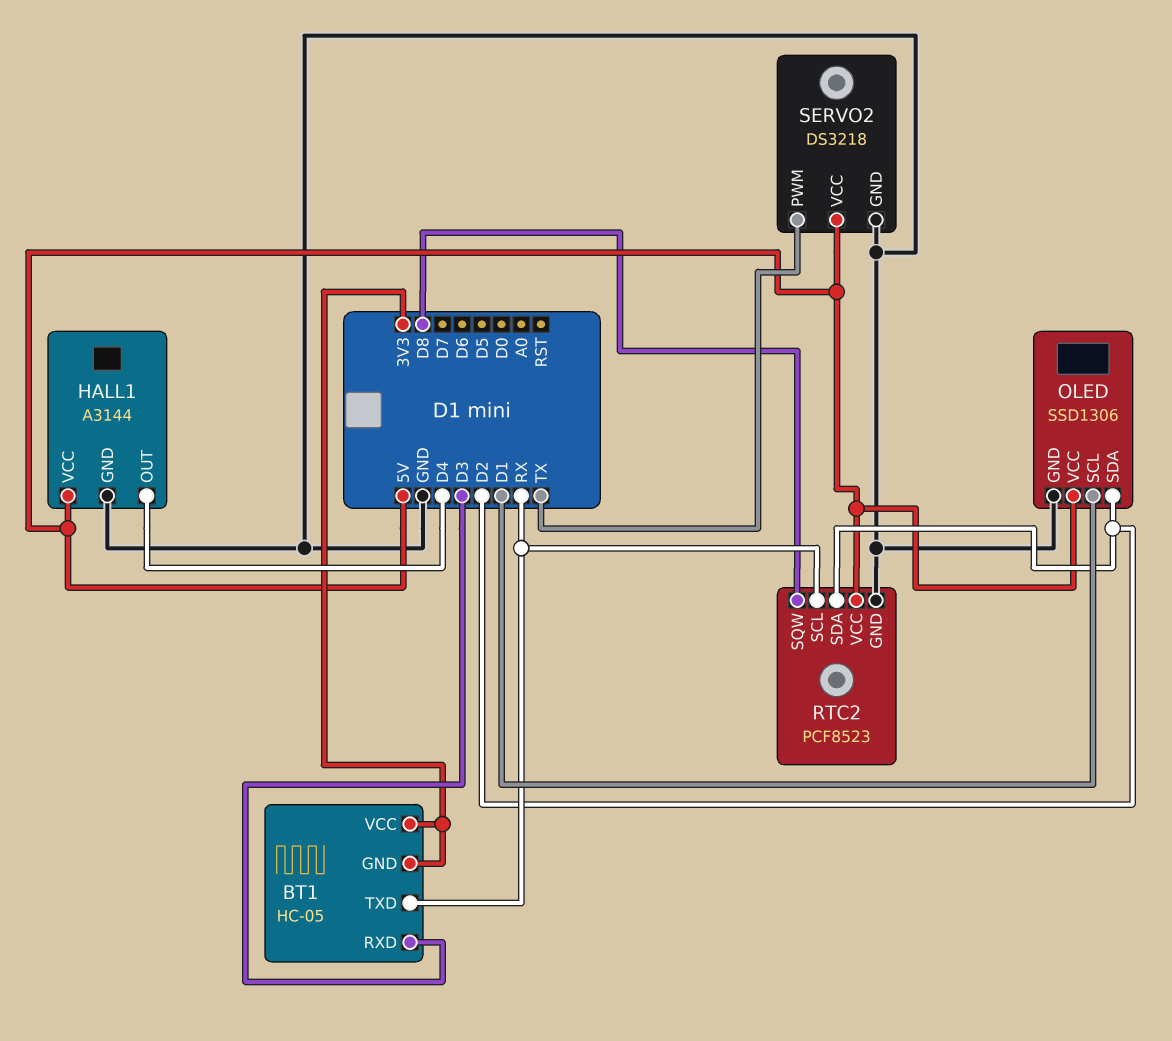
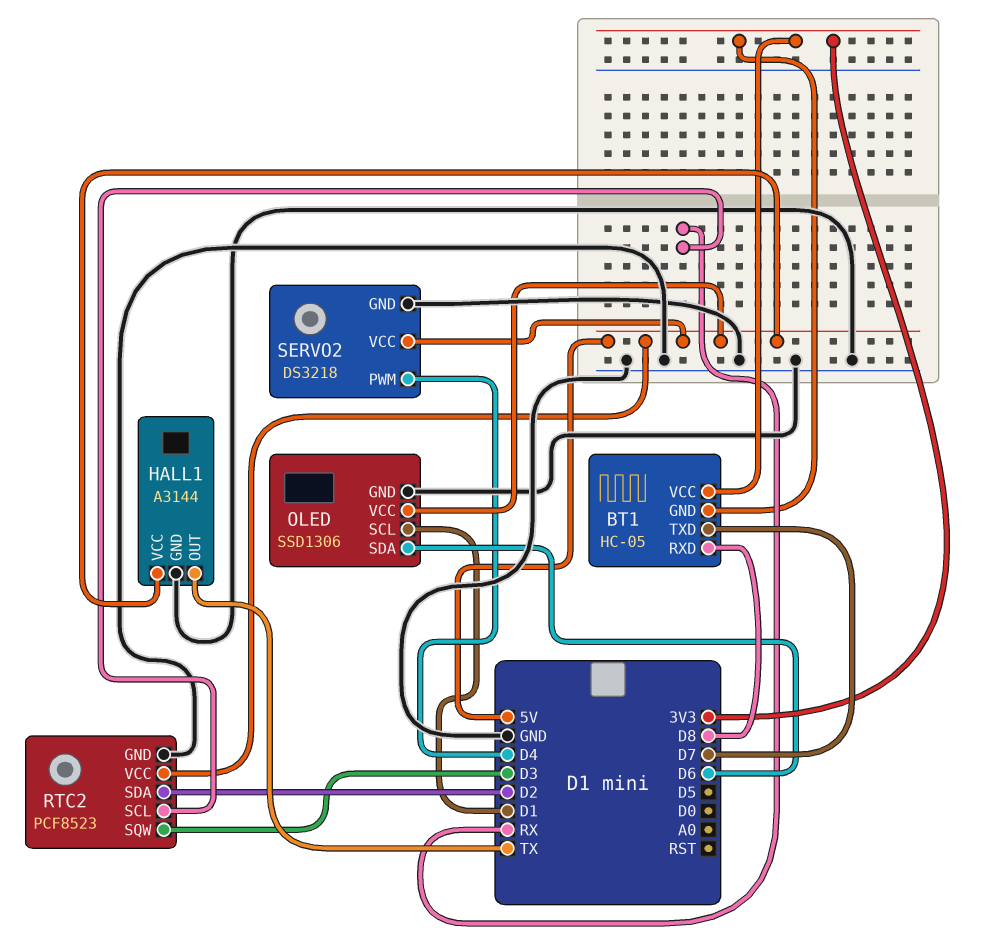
BT1 pin RXD: D3 -> D8
BT1 pin TXD: RX -> D7
HALL1 pin OUT: D4 -> TX
OLED pin SDA: D2 -> D6
RTC2 pin SQW: D8 -> D3
SERVO2 pin PWM: TX -> D4

